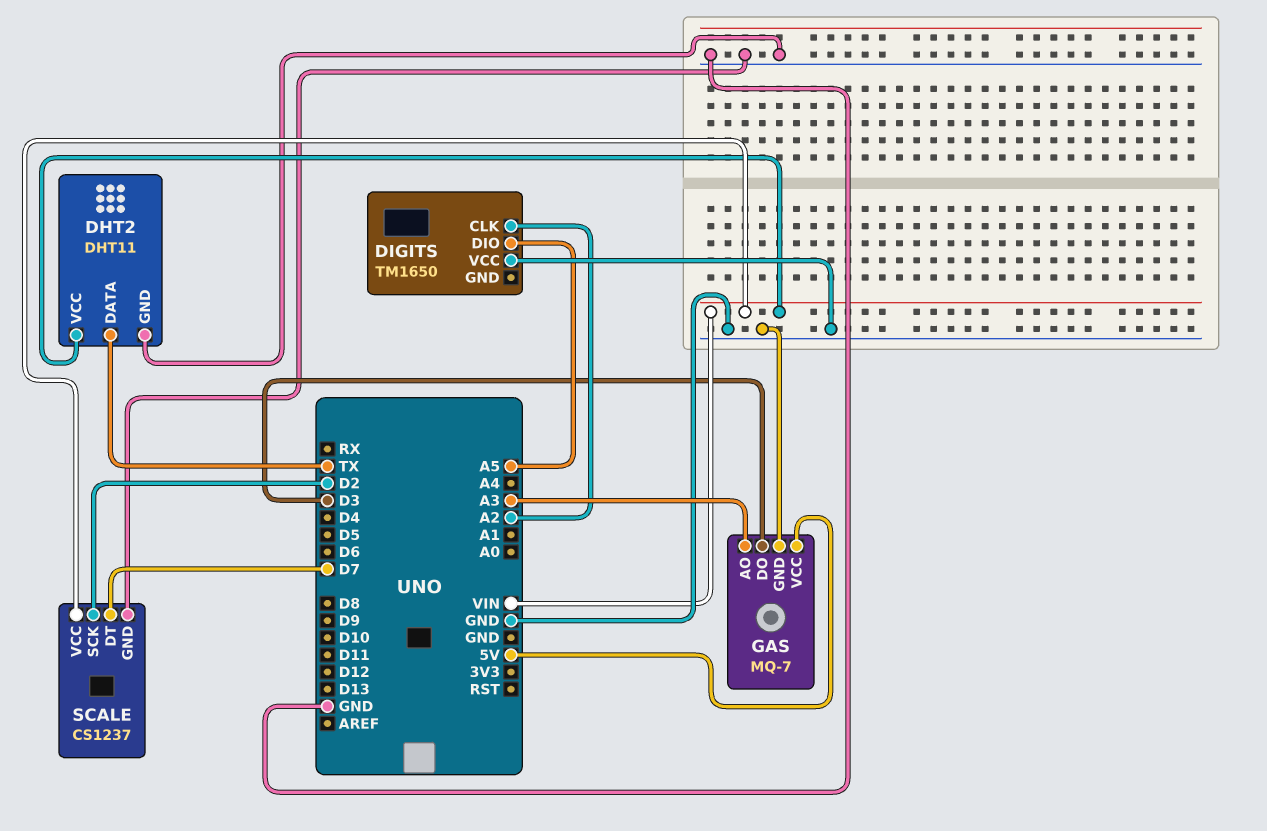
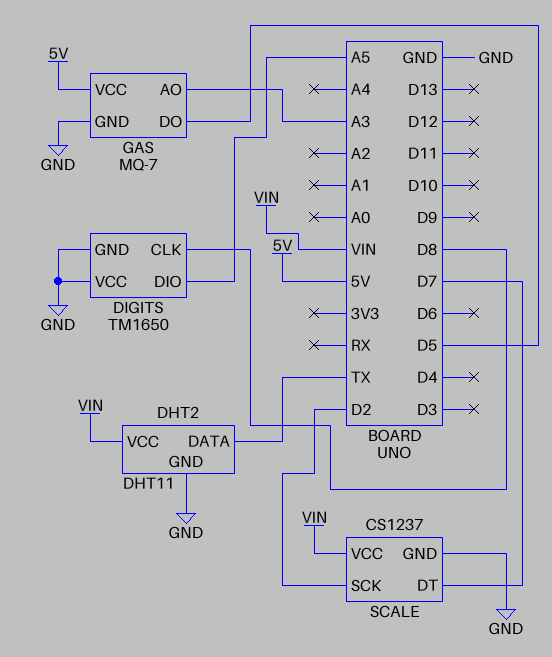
DIGITS pin CLK: A2 -> D8
DIGITS pin GND: none -> GND
GAS pin DO: D3 -> D5

